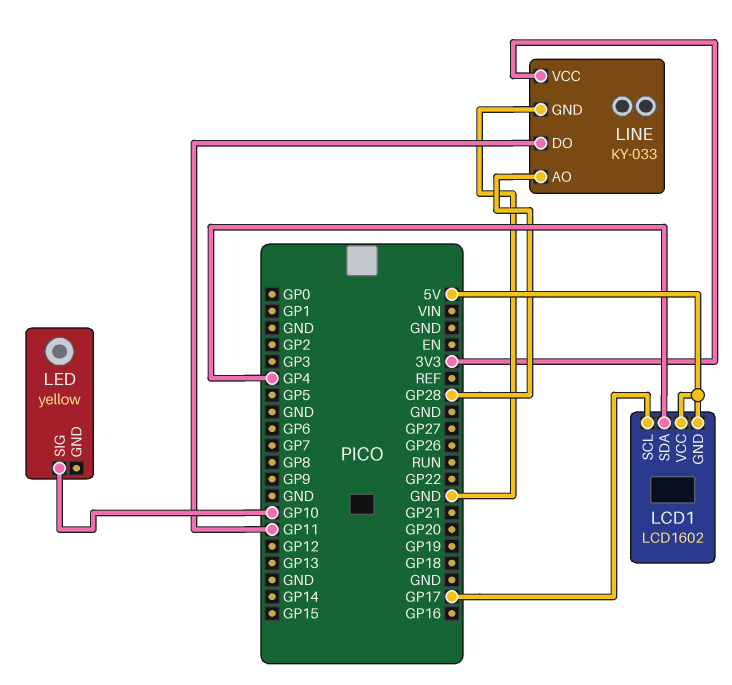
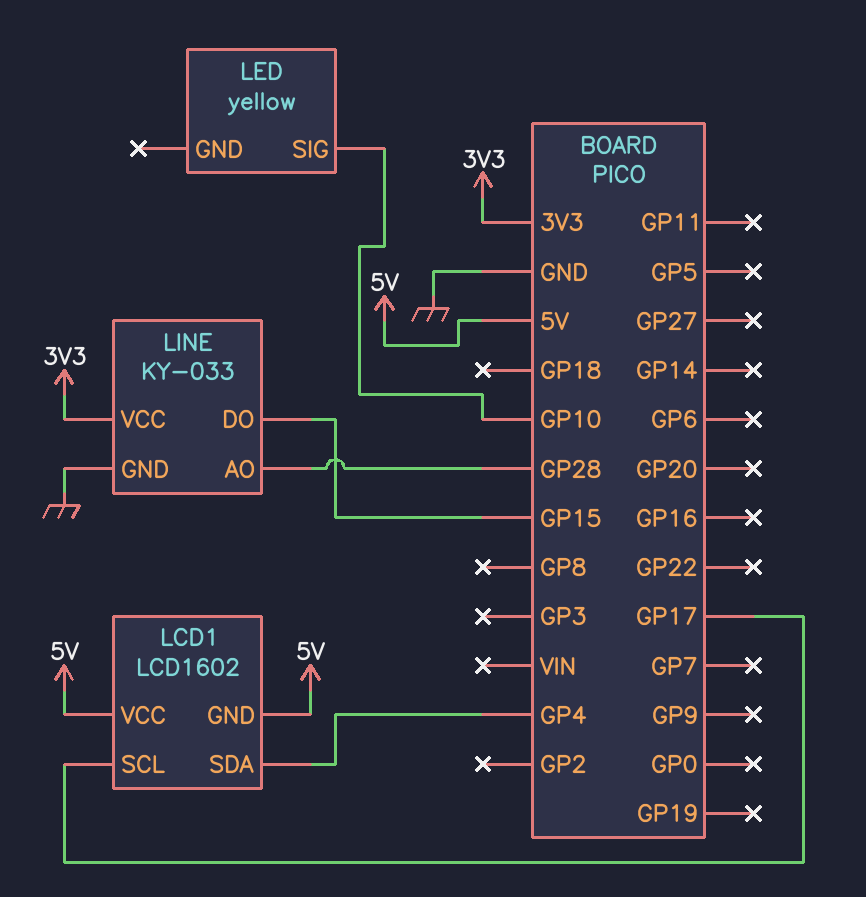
LINE pin DO: GP11 -> GP15

